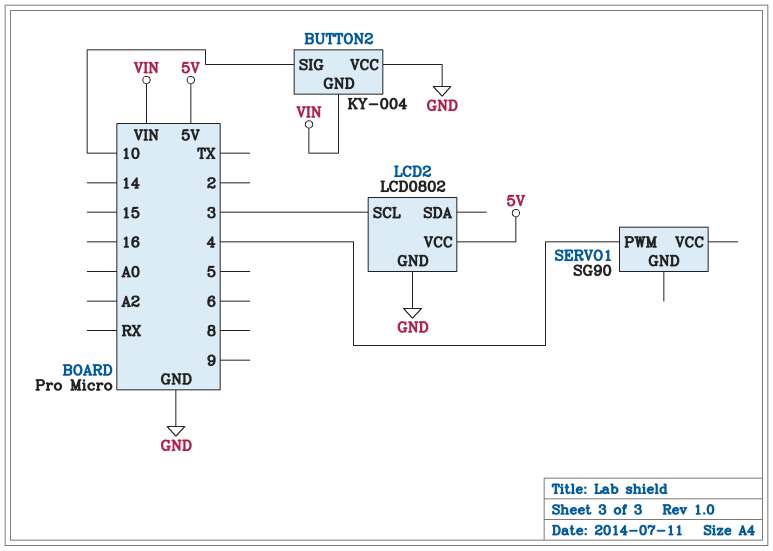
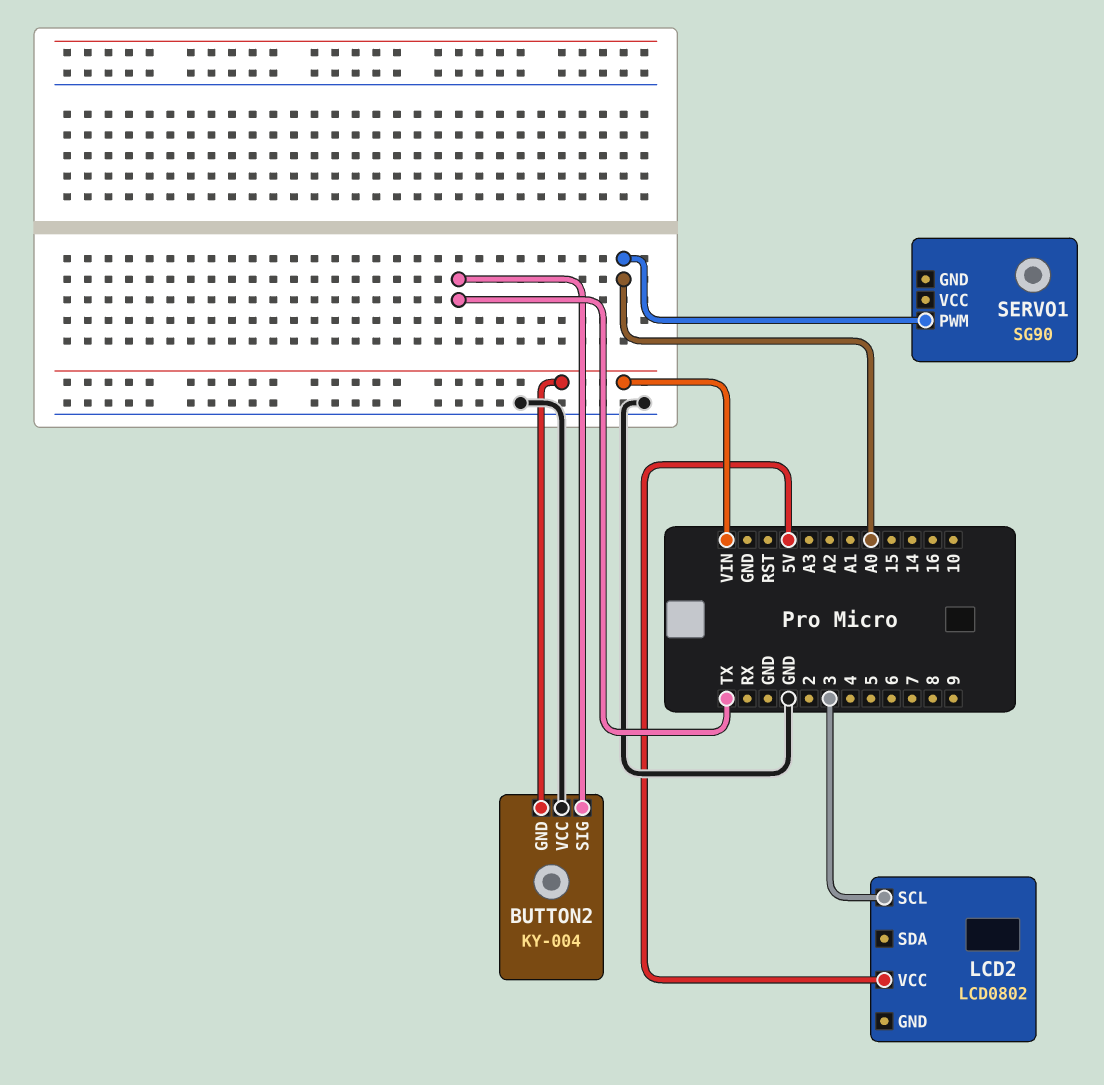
BUTTON2 pin SIG: 10 -> TX
LCD2 pin GND: GND -> none
SERVO1 pin PWM: 4 -> A0

